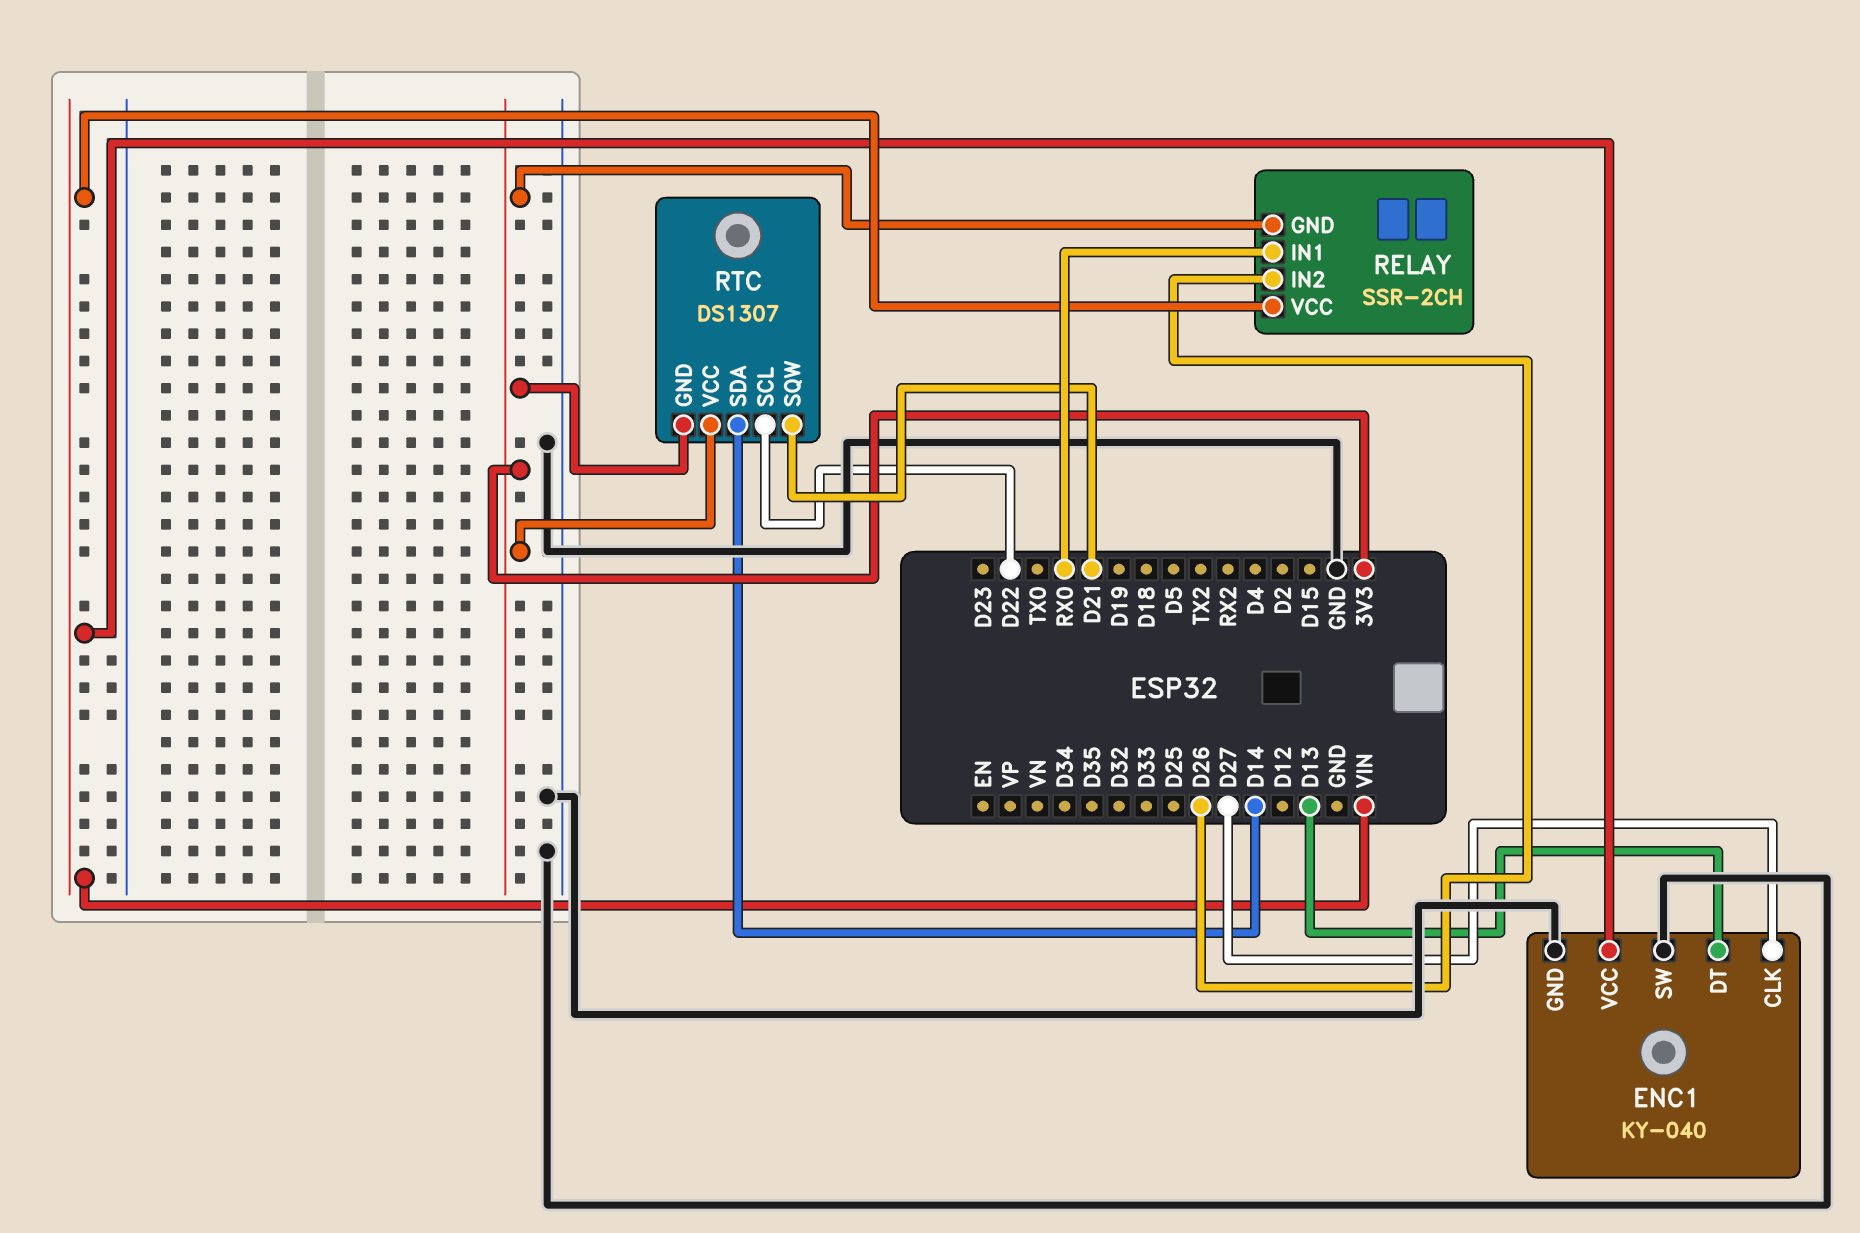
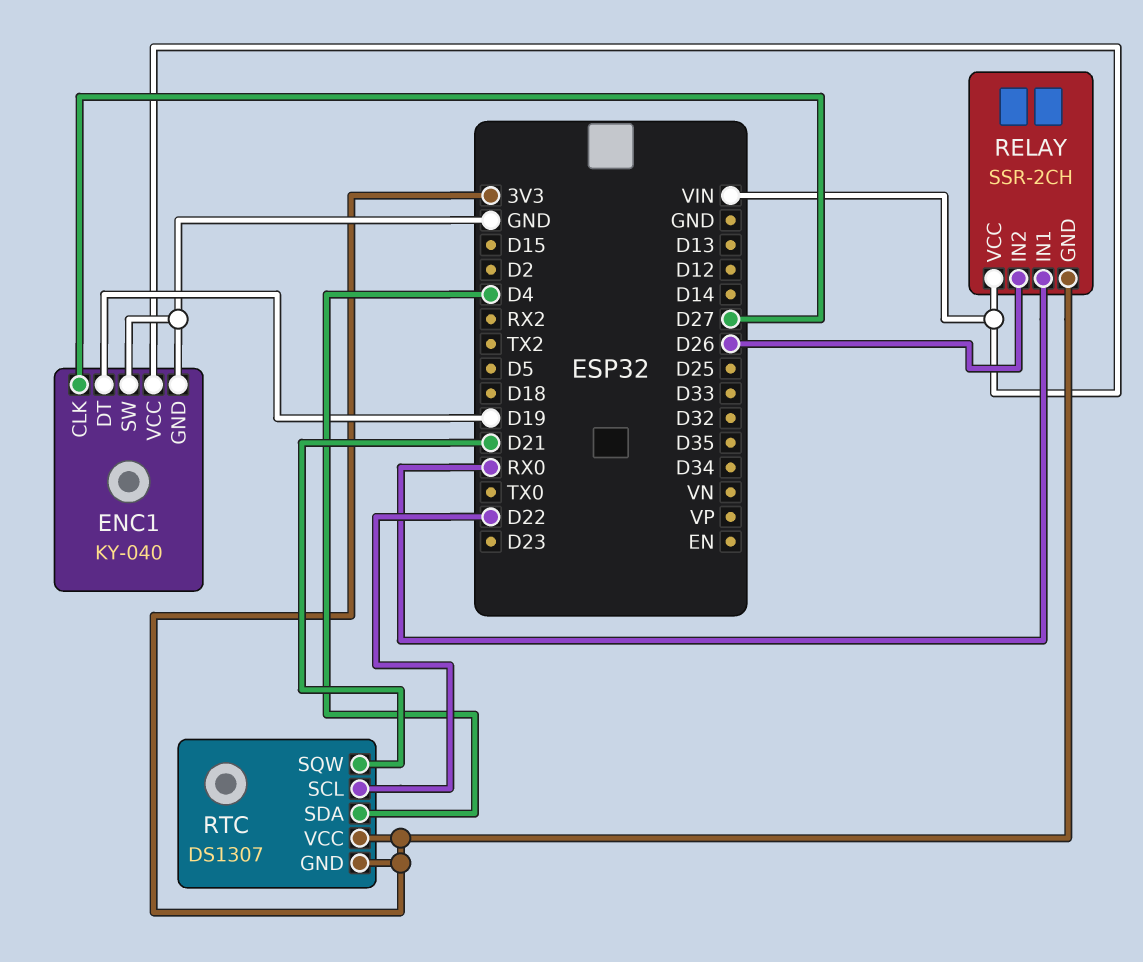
ENC1 pin DT: D13 -> D19
RTC pin SDA: D14 -> D4

